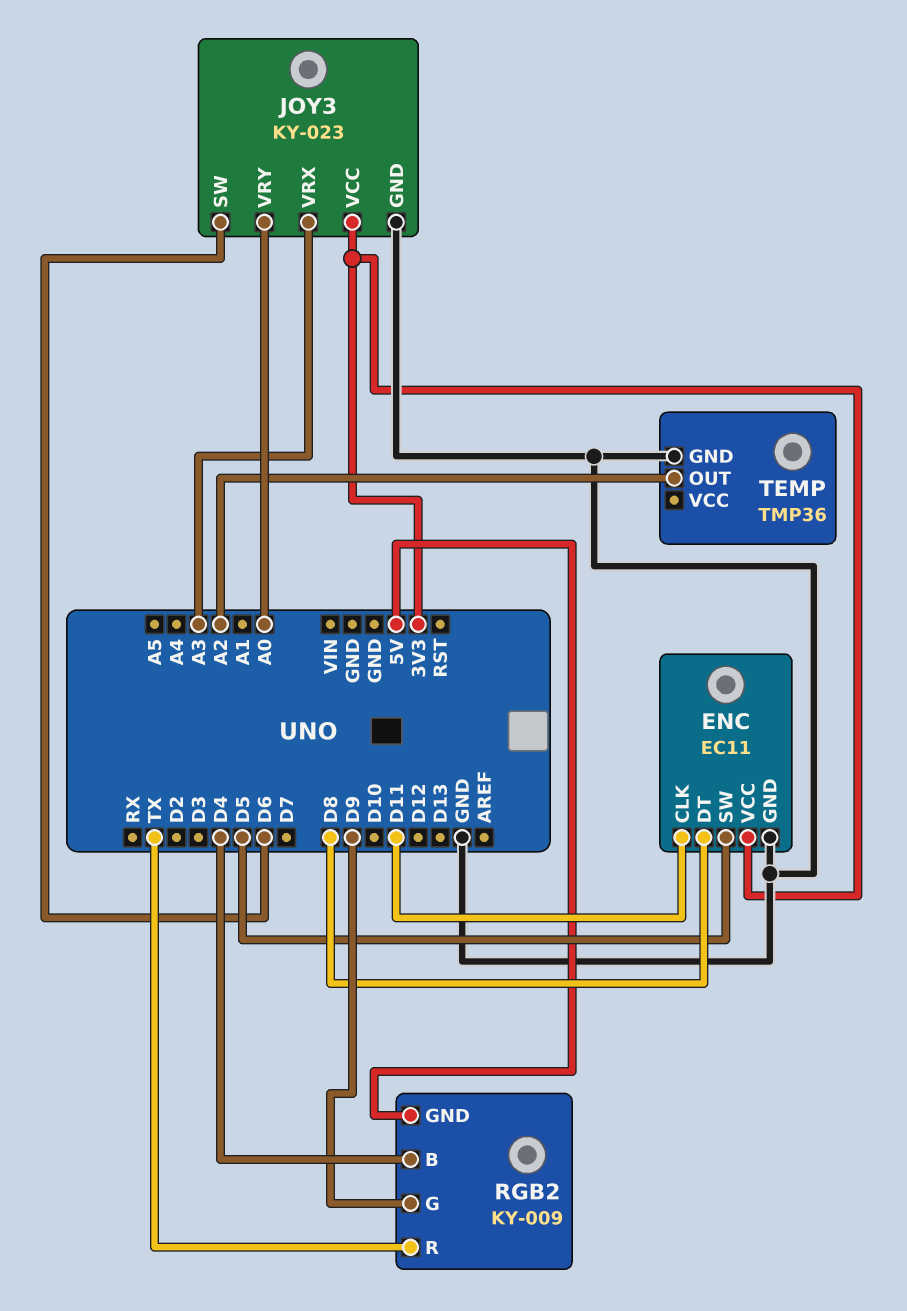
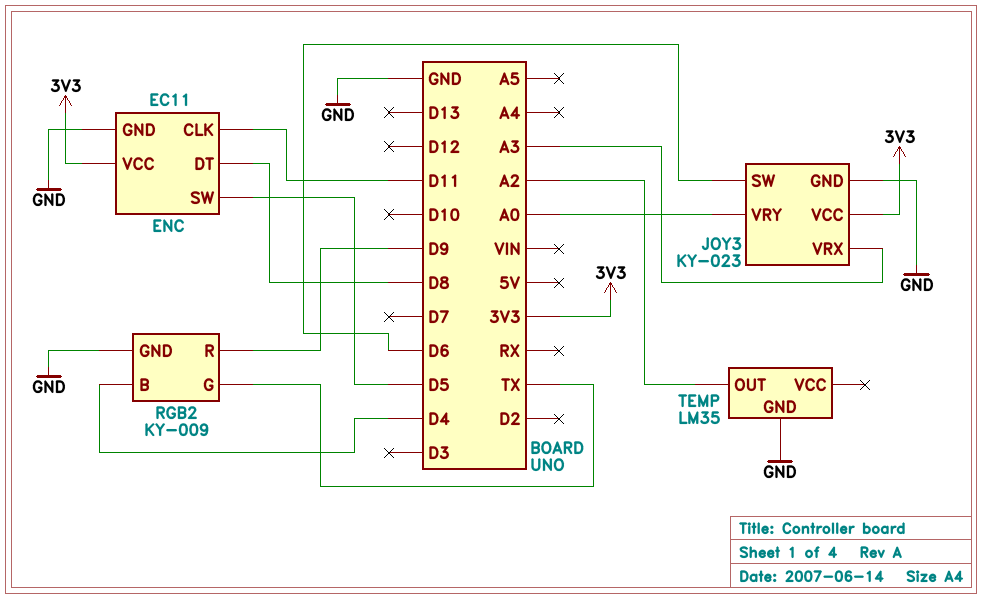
RGB2 pin G: D9 -> TX
RGB2 pin GND: 5V -> GND
RGB2 pin R: TX -> D9
TEMP: TMP36 -> LM35

